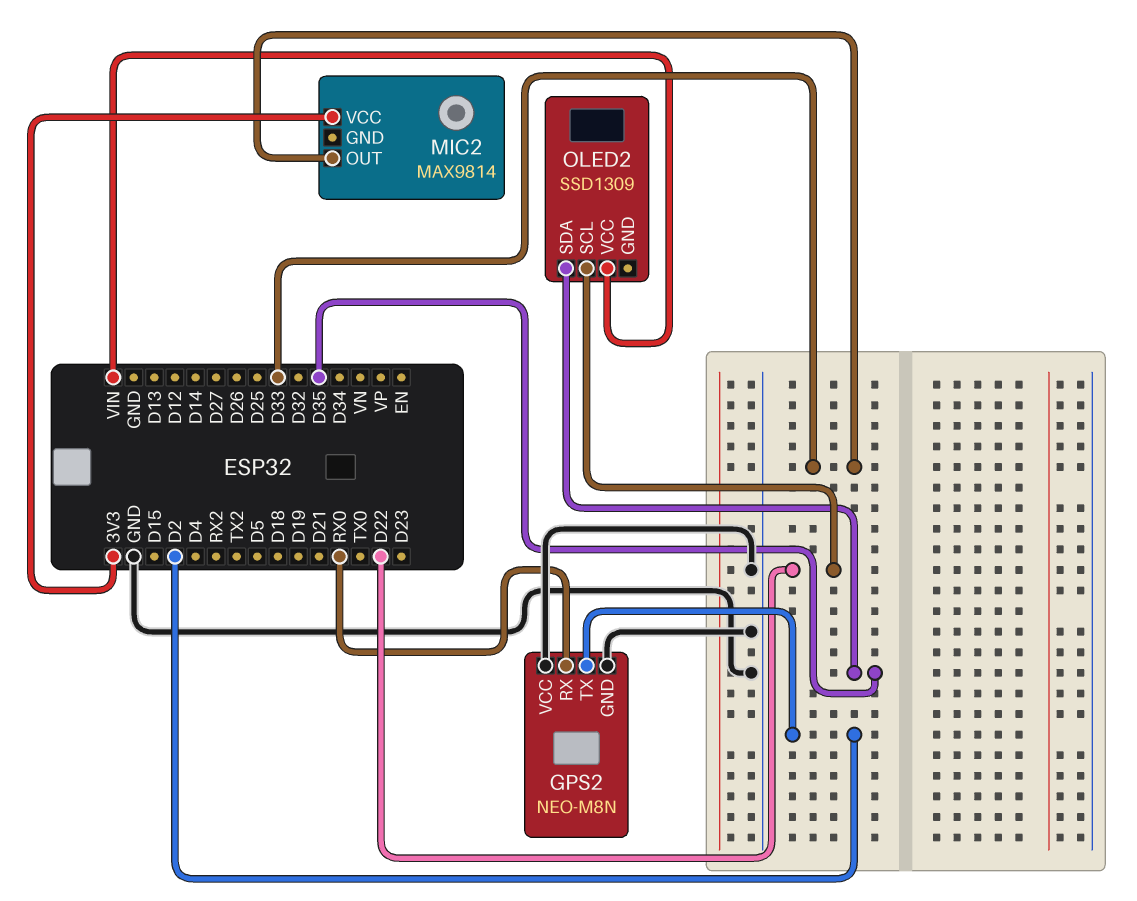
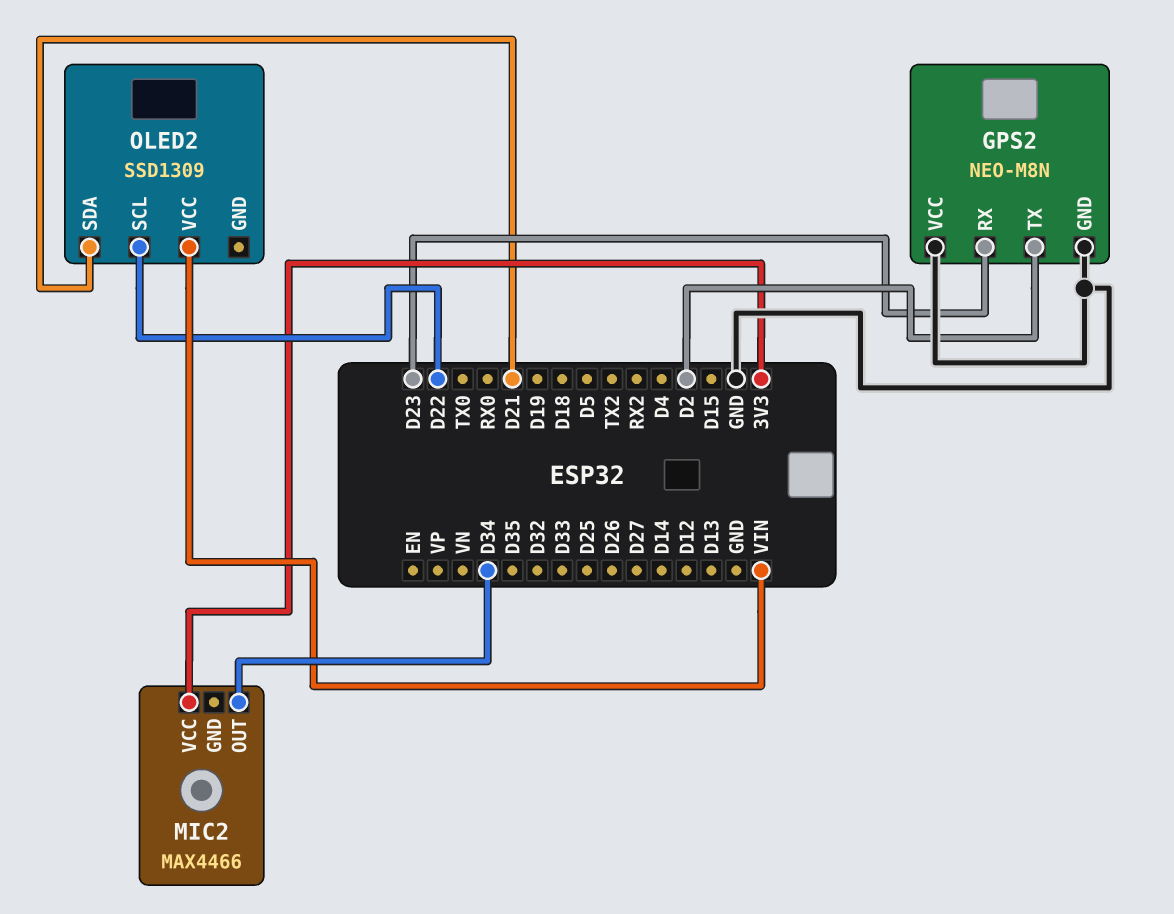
GPS2 pin RX: RX0 -> D23
MIC2: MAX9814 -> MAX4466
MIC2 pin OUT: D33 -> D34
OLED2 pin SDA: D35 -> D21

